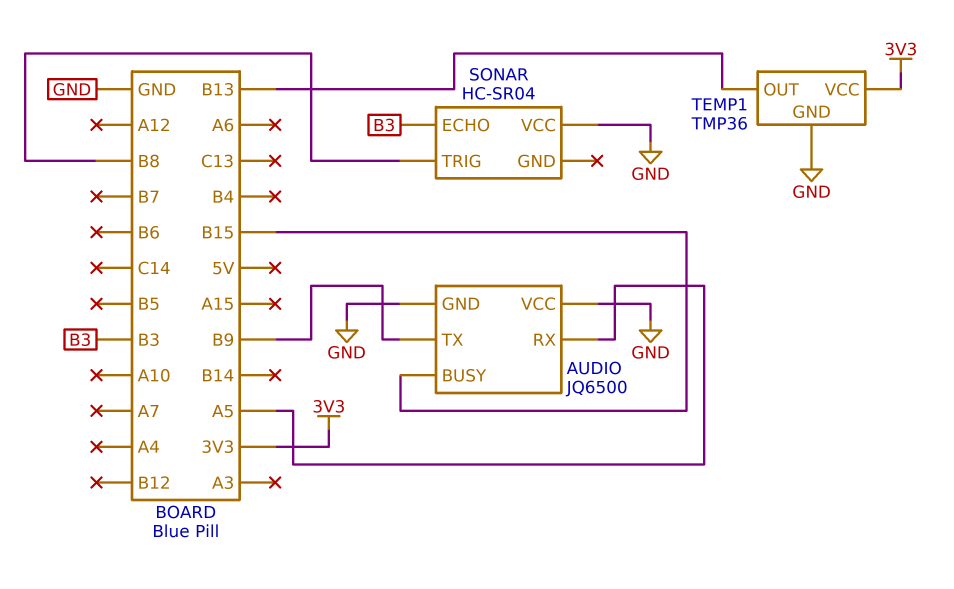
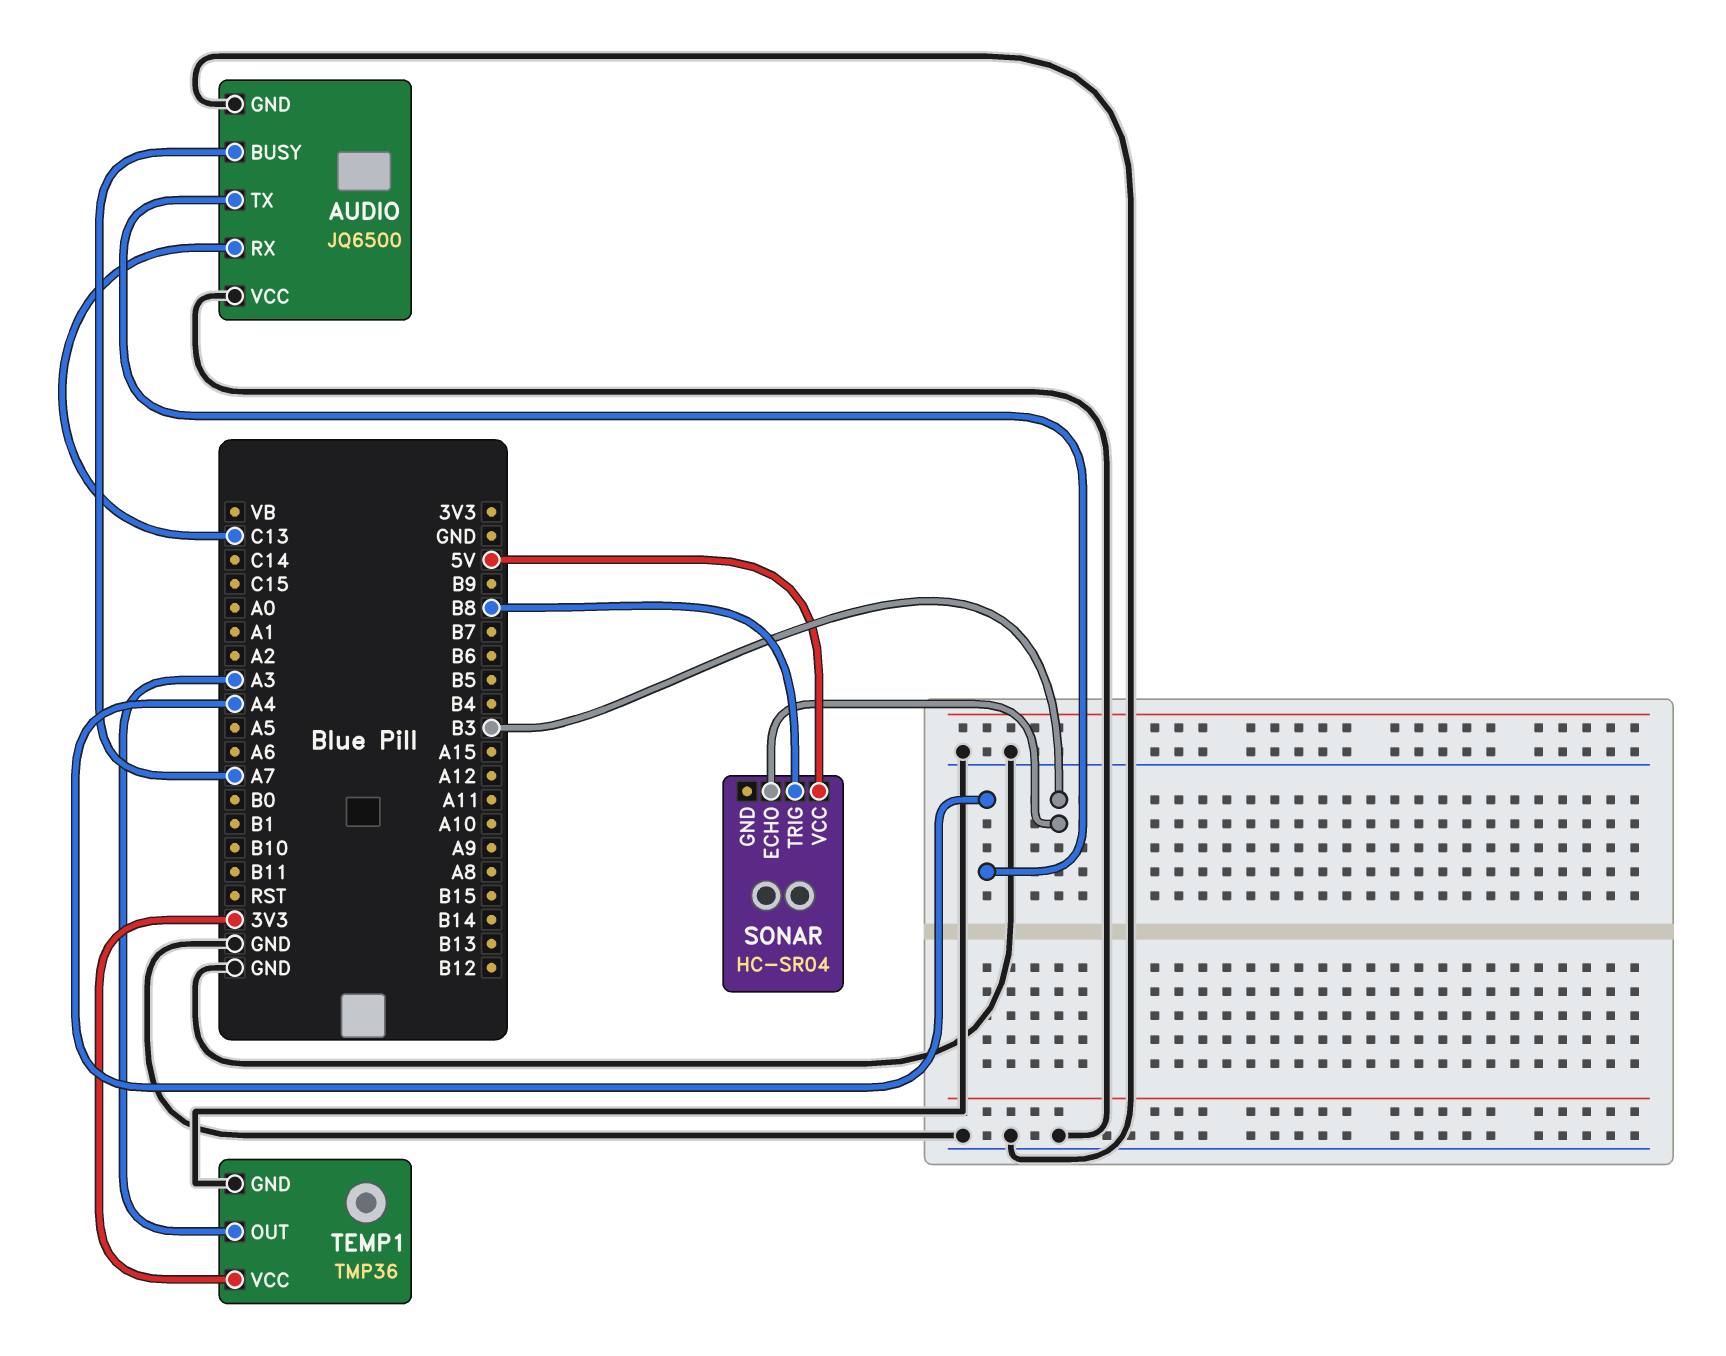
AUDIO pin BUSY: B15 -> A7
AUDIO pin RX: A5 -> C13
AUDIO pin TX: B9 -> A4
SONAR pin VCC: GND -> 5V
TEMP1 pin OUT: B13 -> A3

